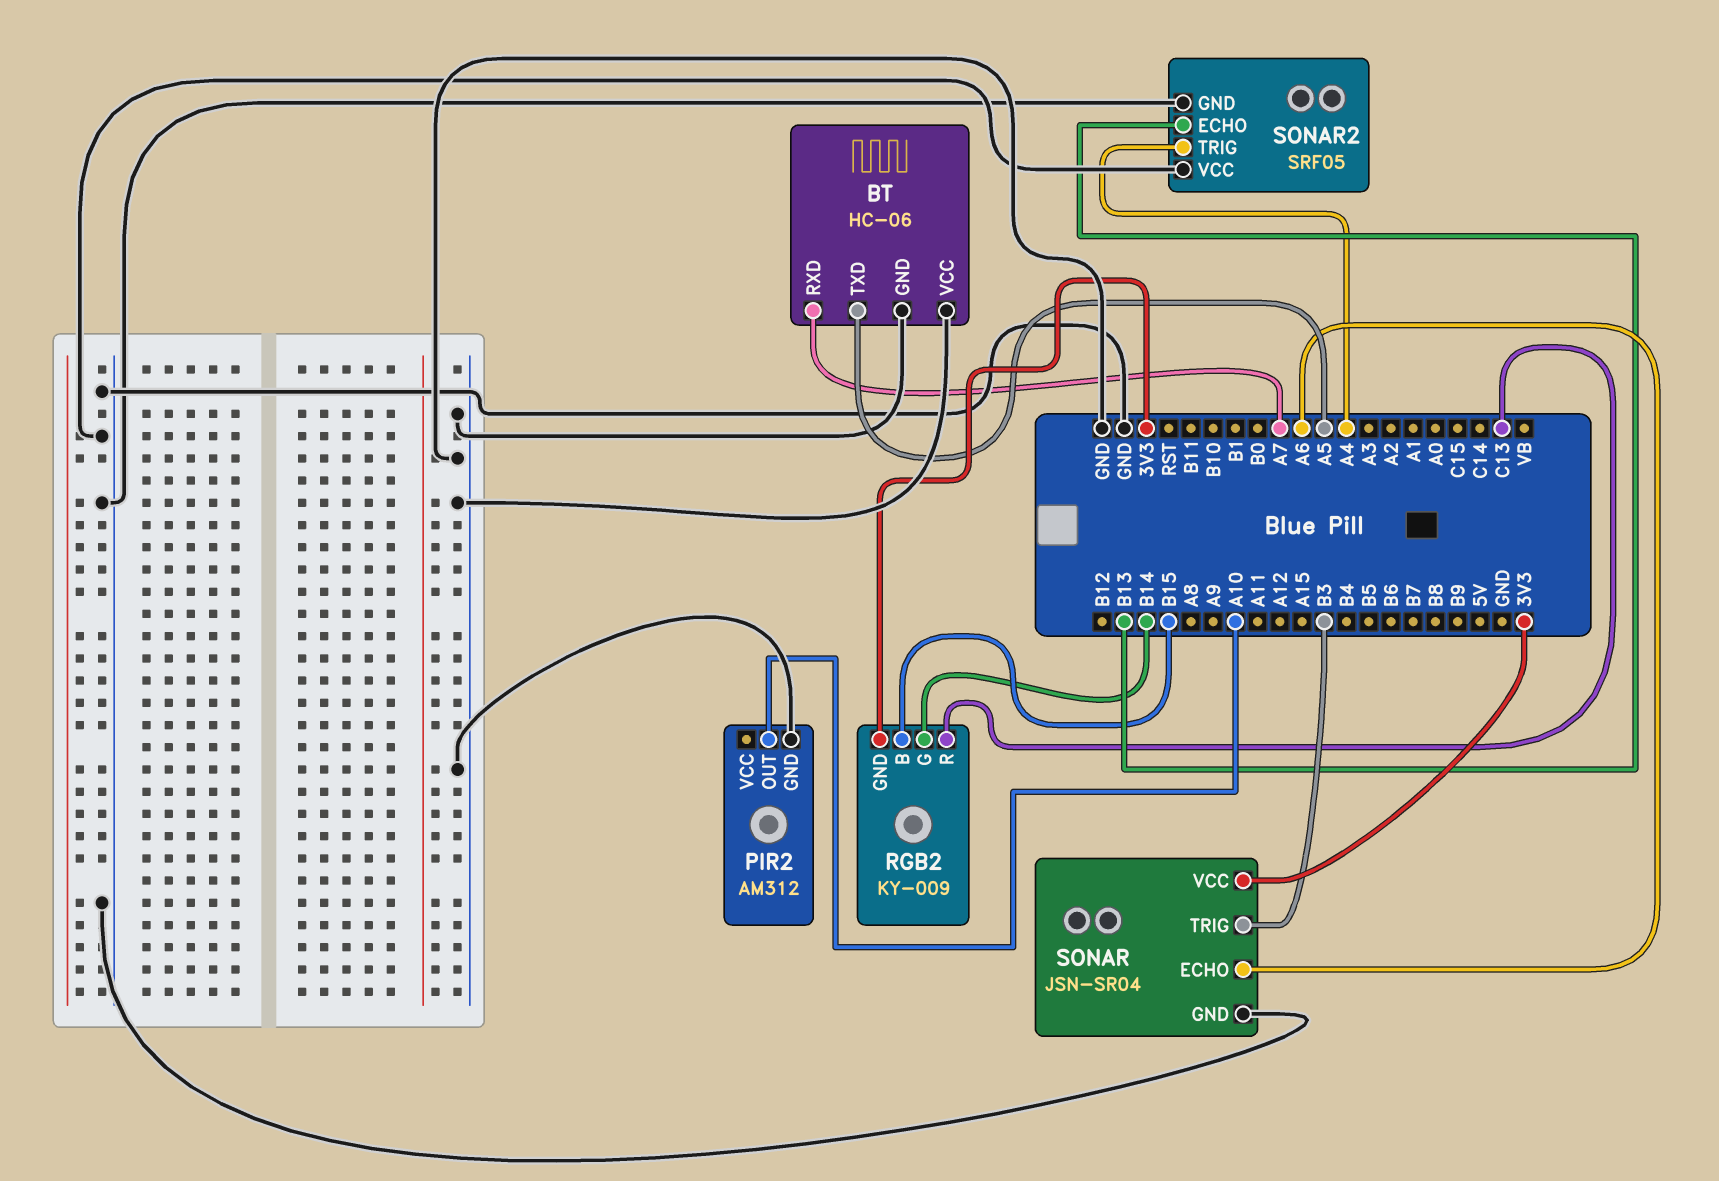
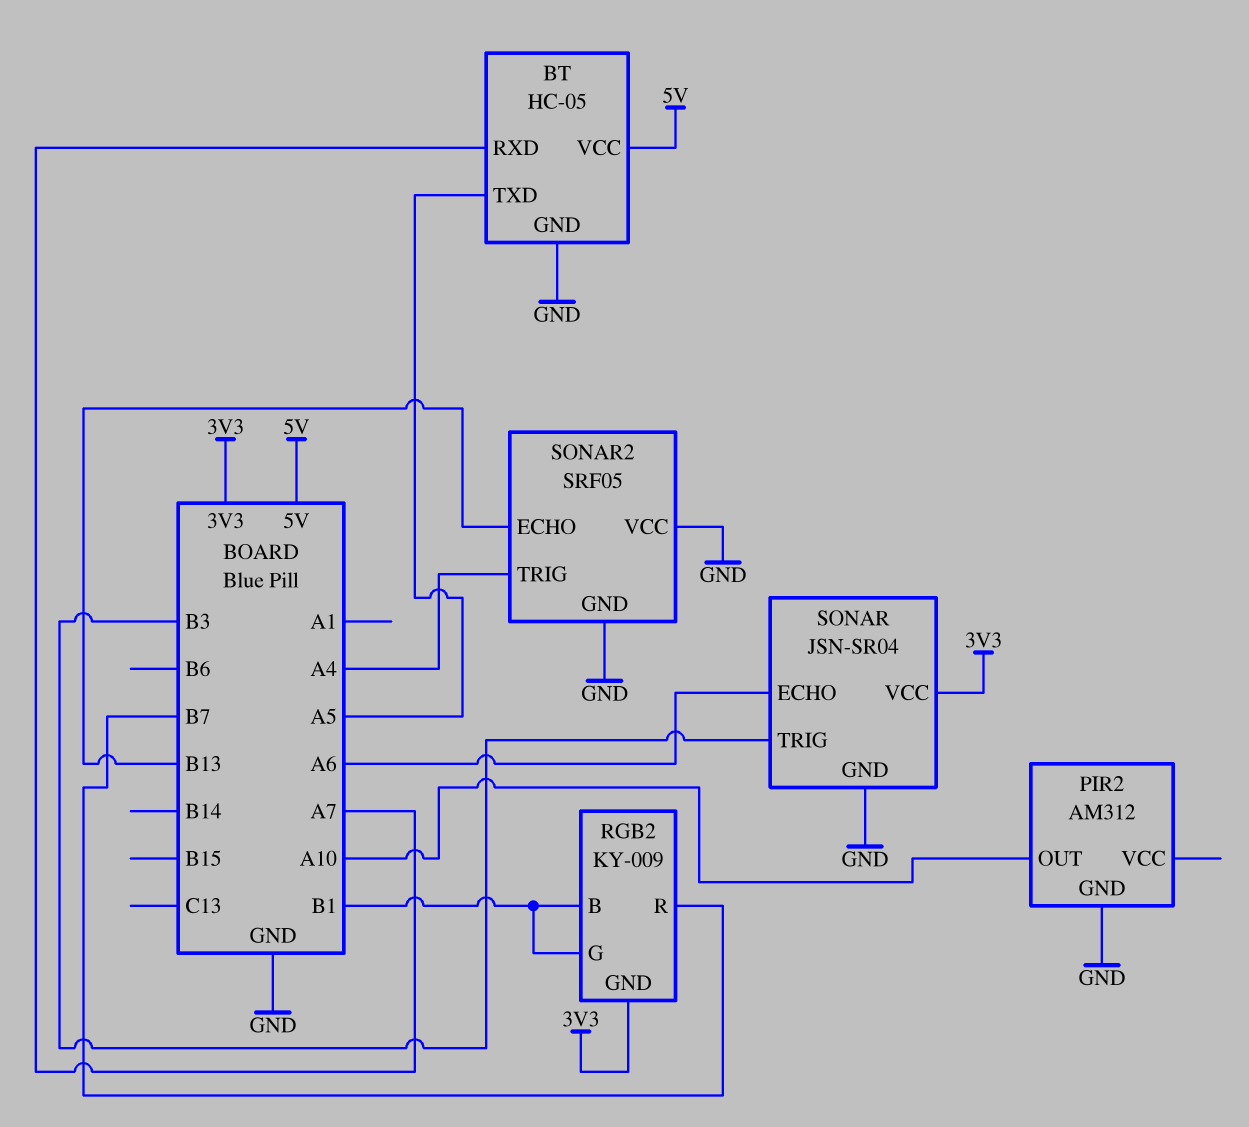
BT: HC-06 -> HC-05
BT pin VCC: GND -> 5V
RGB2 pin B: B15 -> B1
RGB2 pin G: B14 -> B1
RGB2 pin R: C13 -> B7

